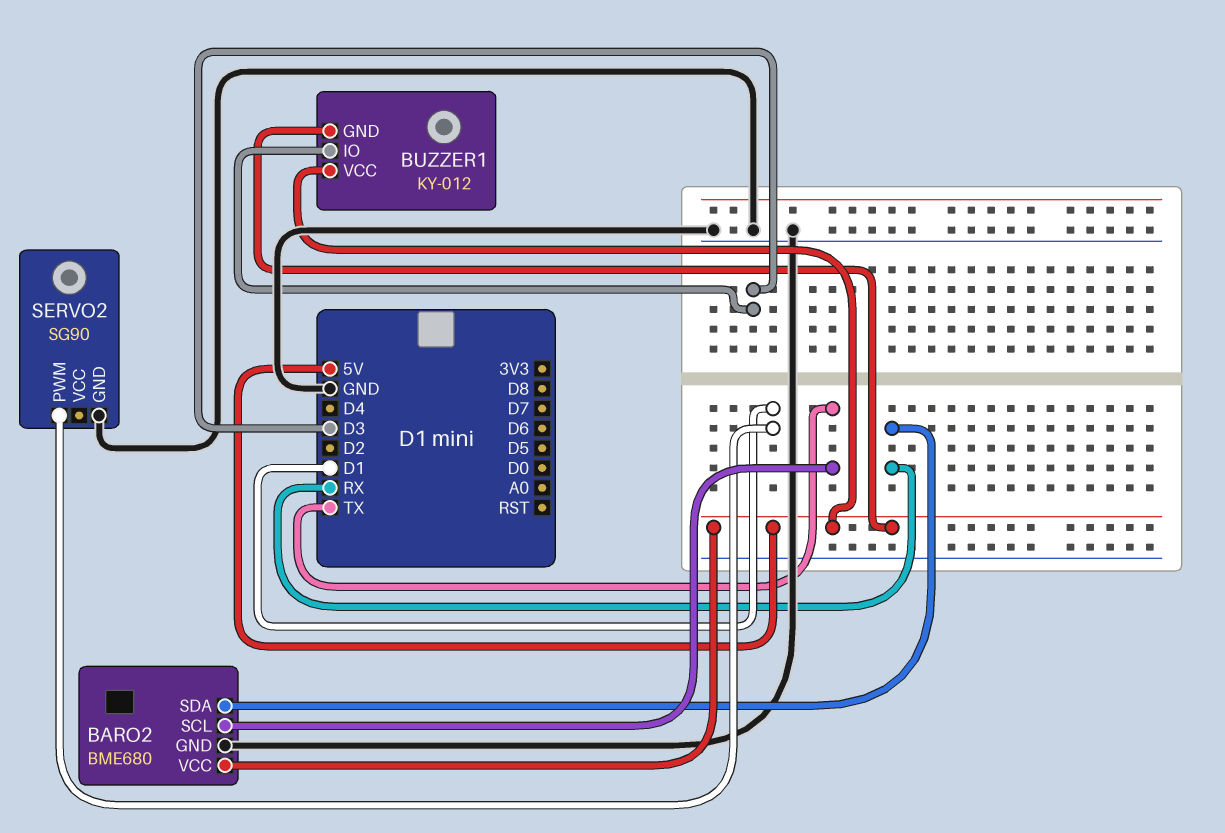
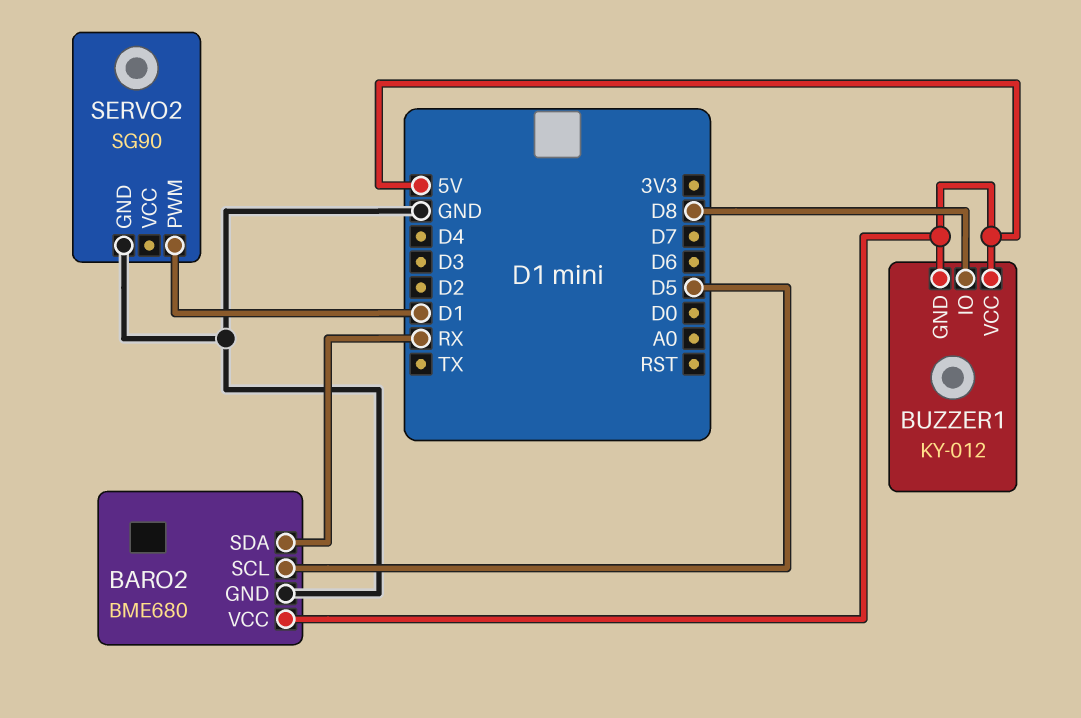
BARO2 pin SCL: TX -> D5
BUZZER1 pin IO: D3 -> D8

